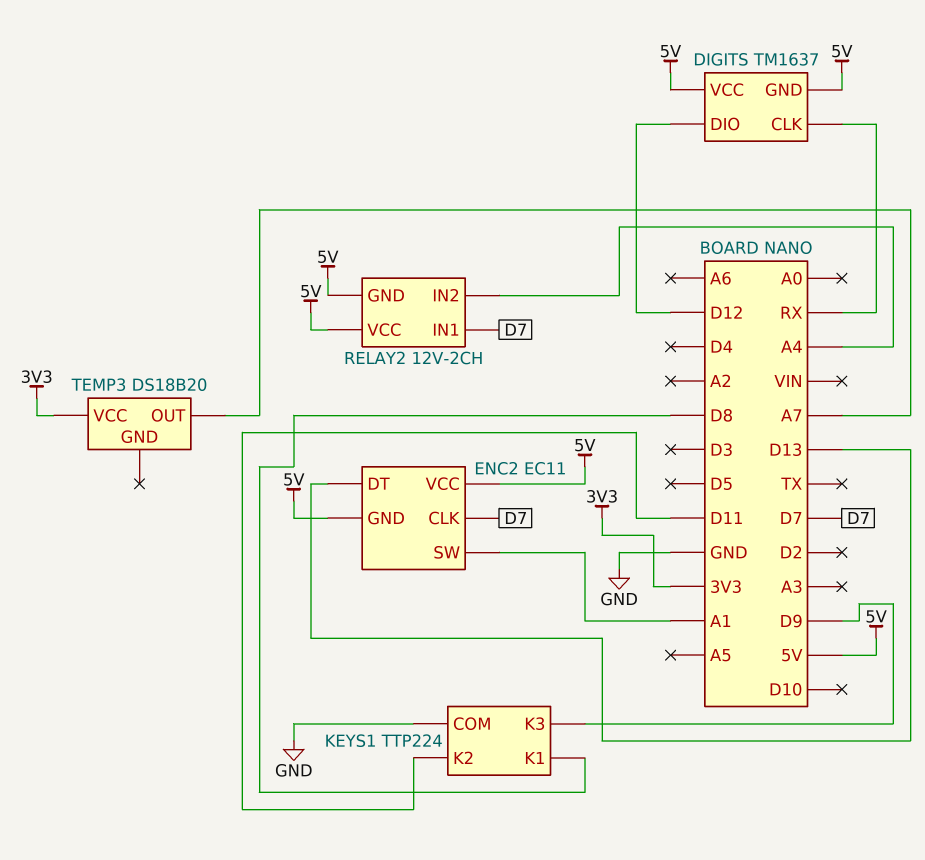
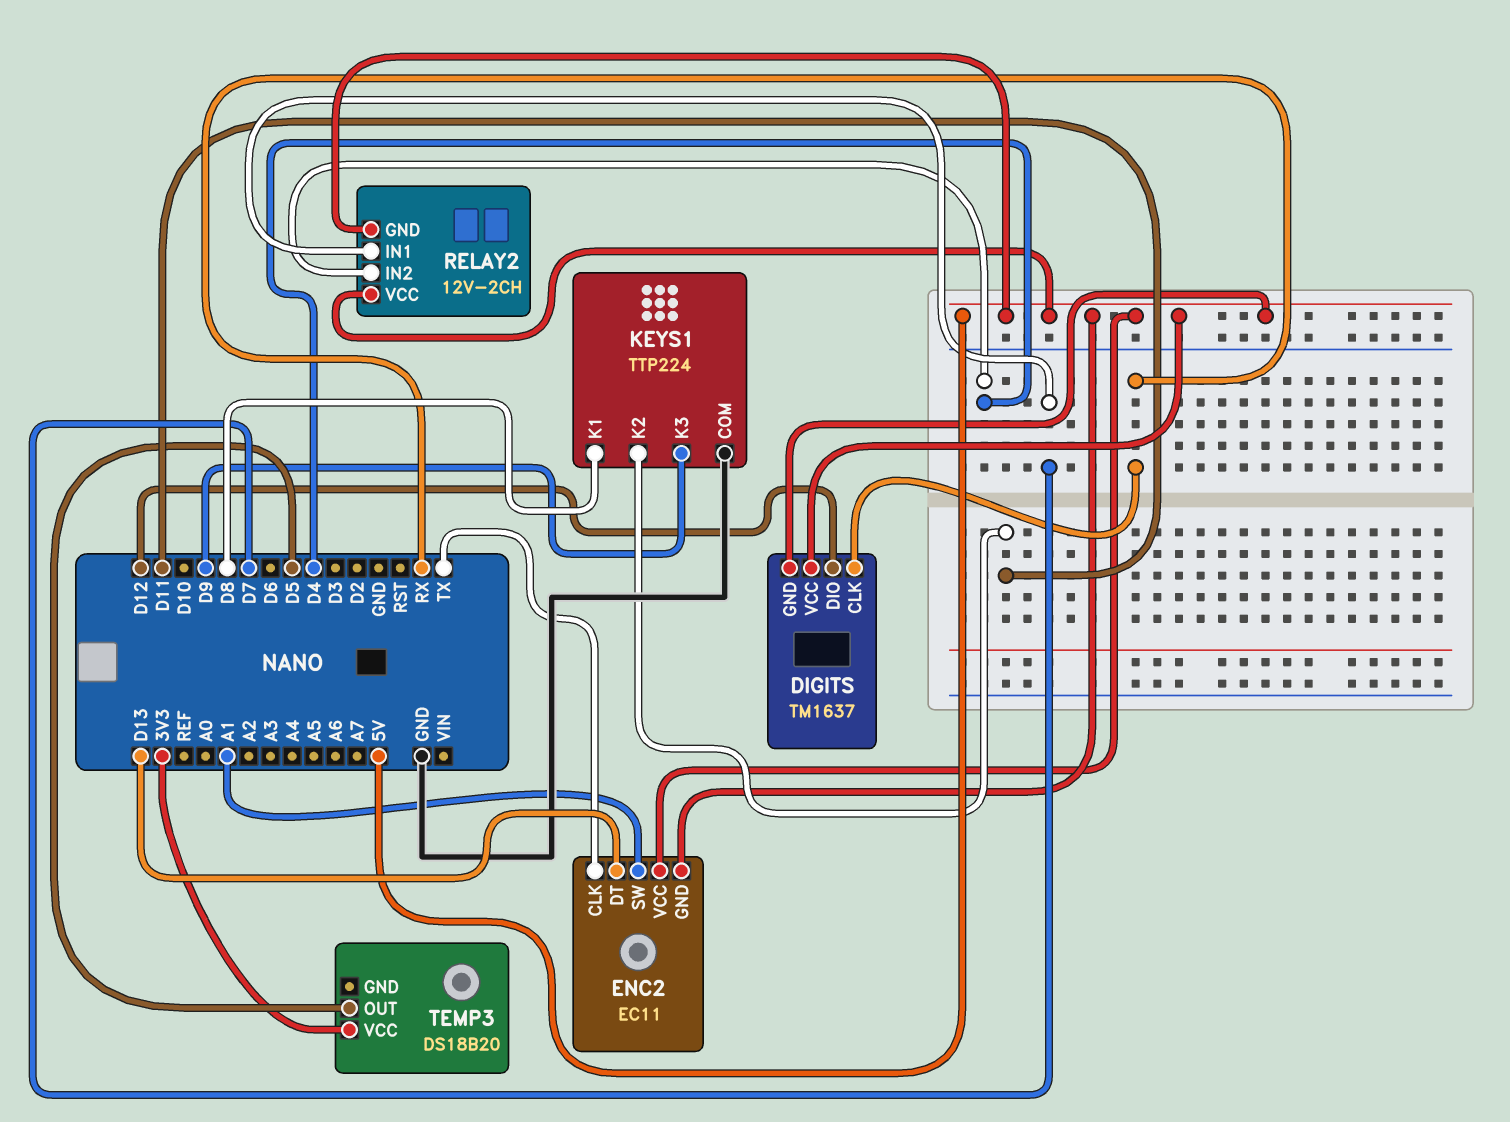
ENC2 pin CLK: D7 -> TX
RELAY2 pin IN2: A4 -> D4
TEMP3 pin OUT: A7 -> D5

